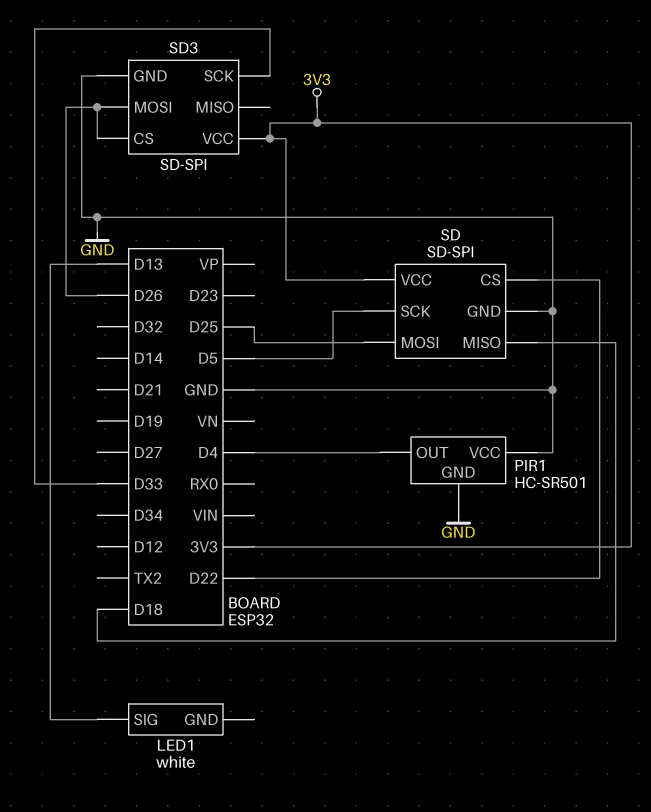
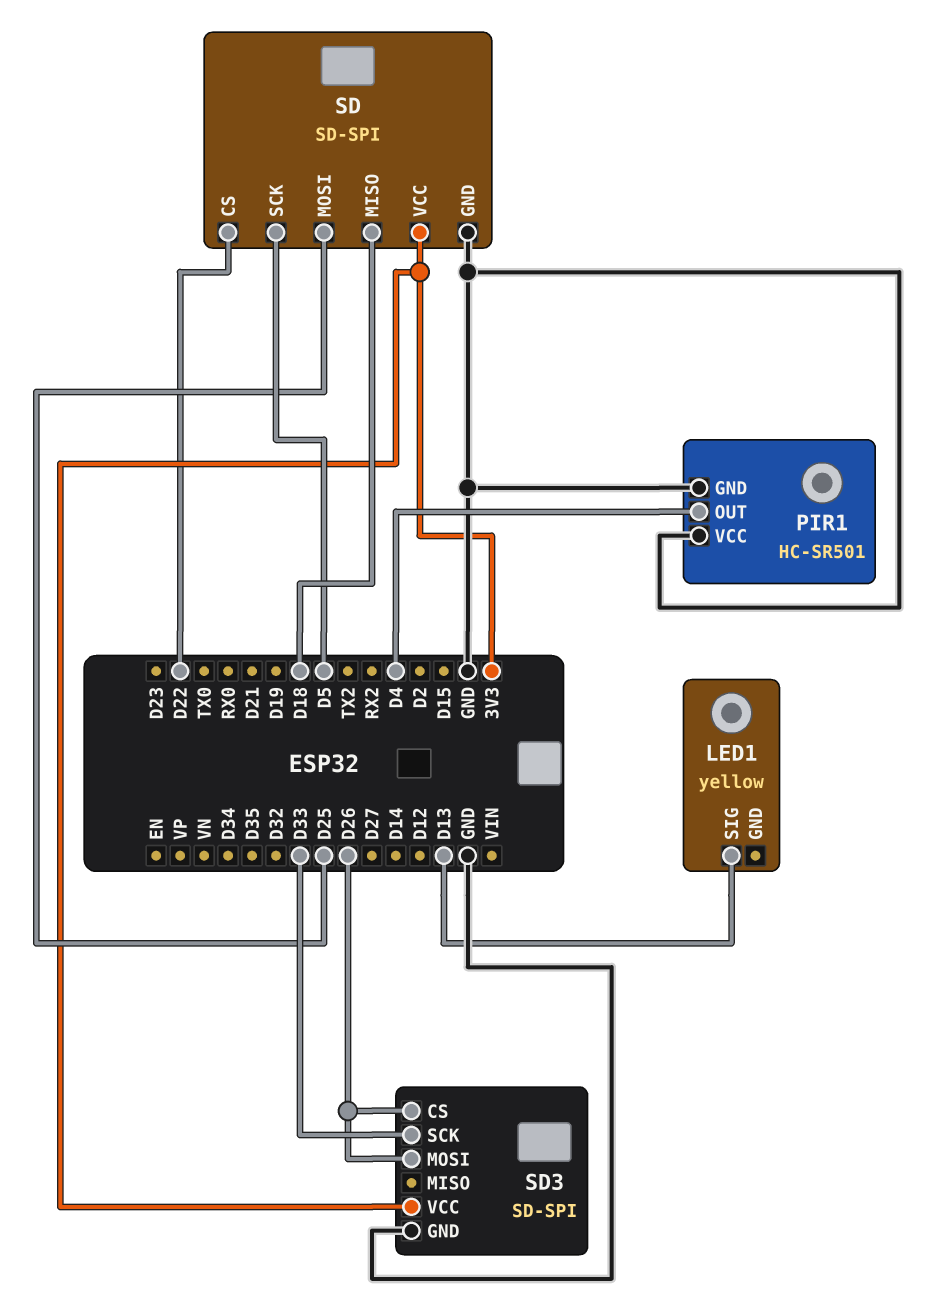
LED1: white -> yellow

